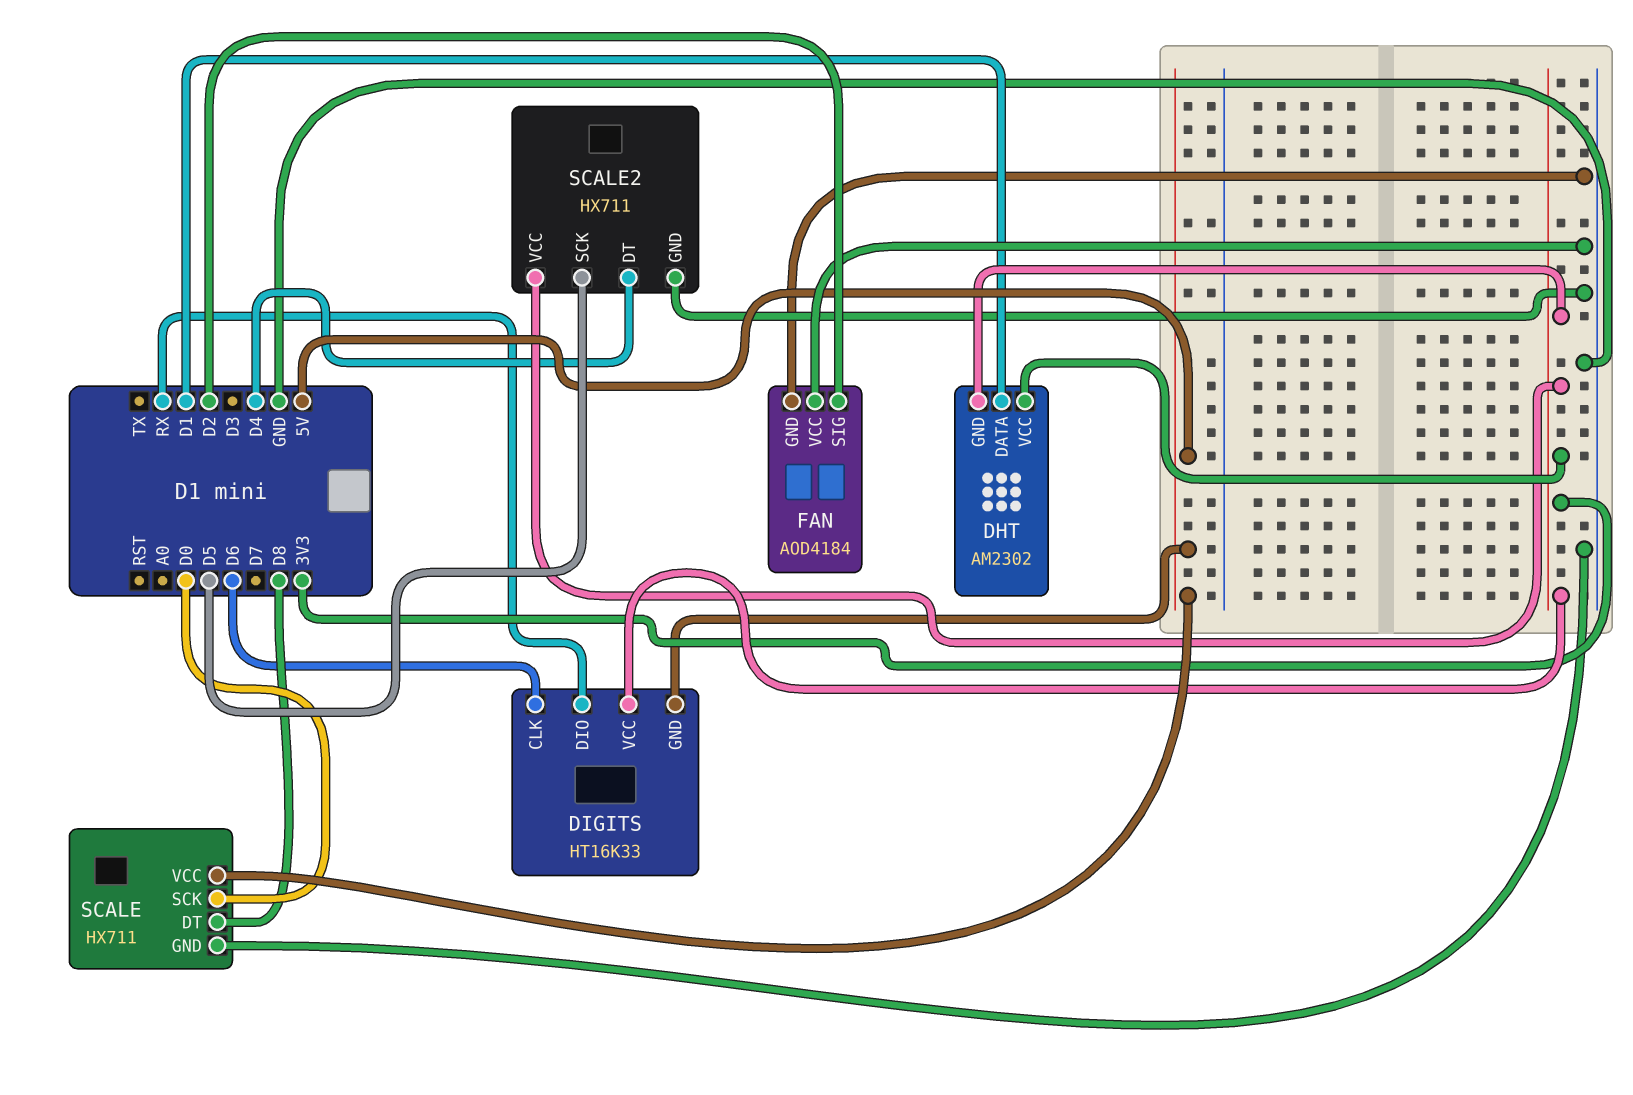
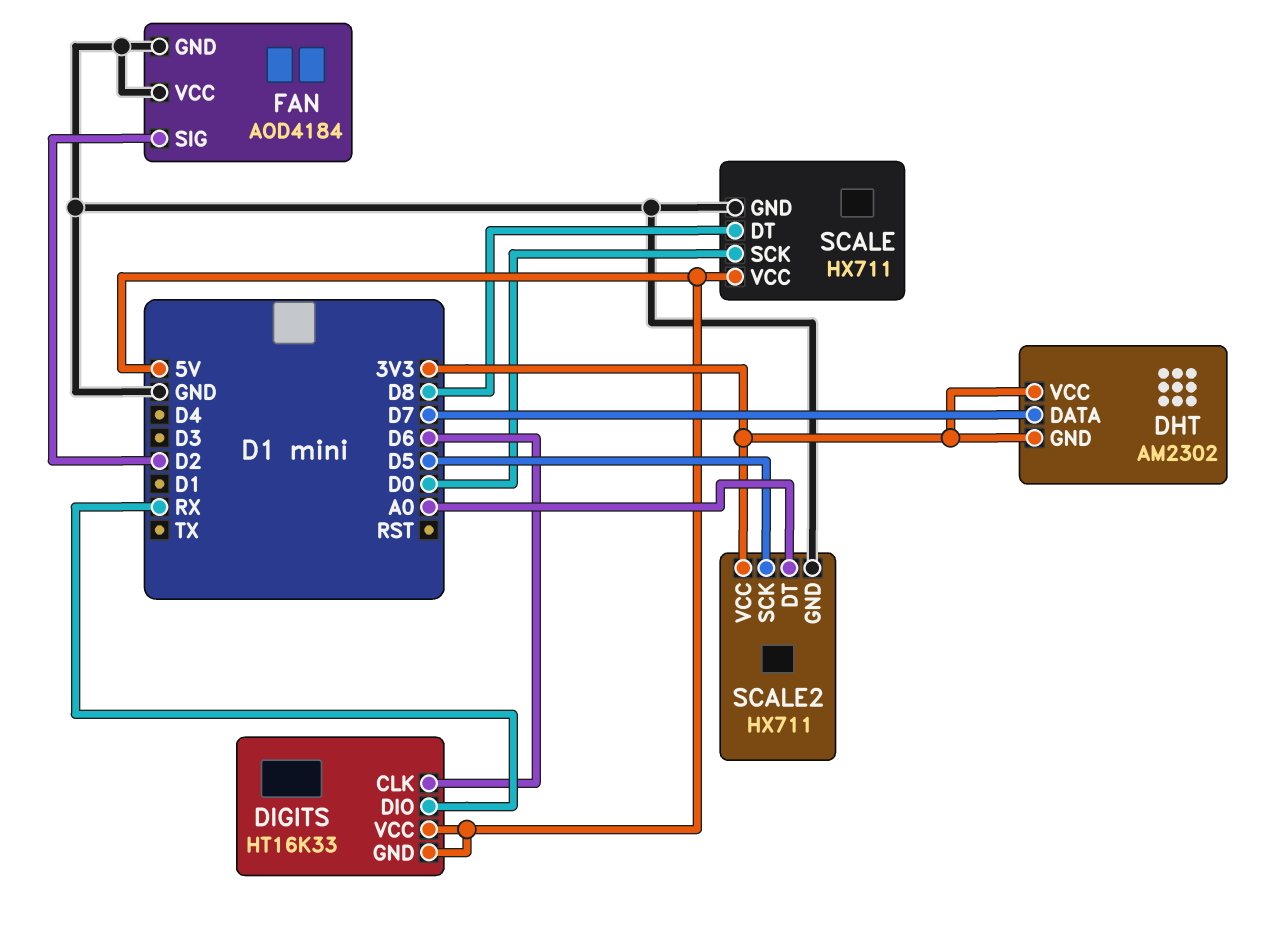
DHT pin DATA: D1 -> D7
DIGITS pin VCC: 3V3 -> 5V
SCALE2 pin DT: D4 -> A0

